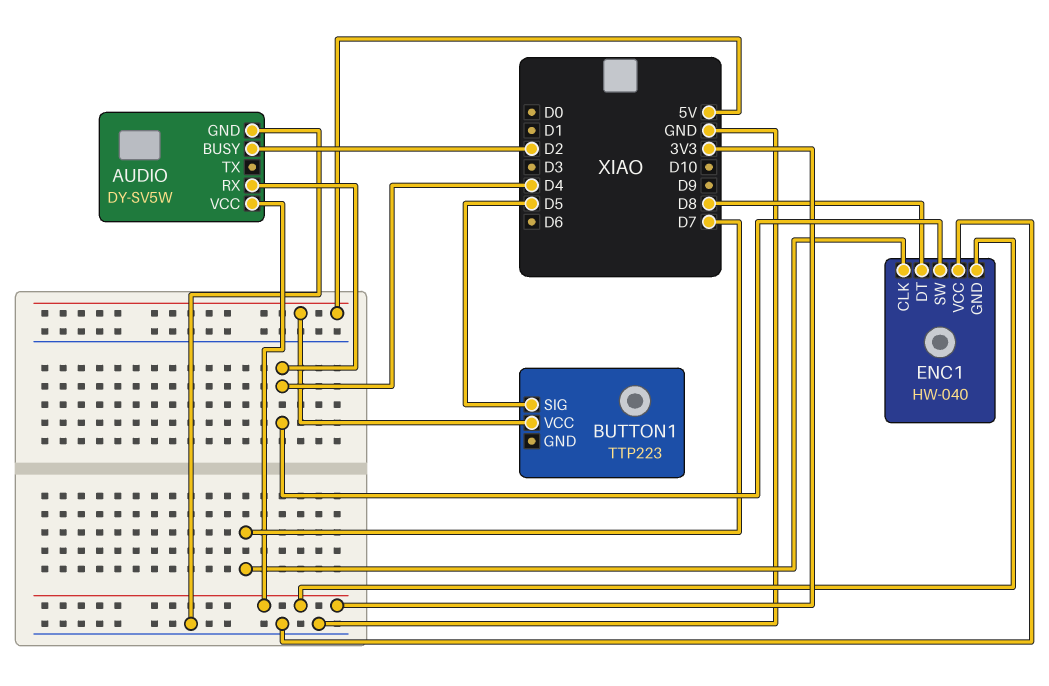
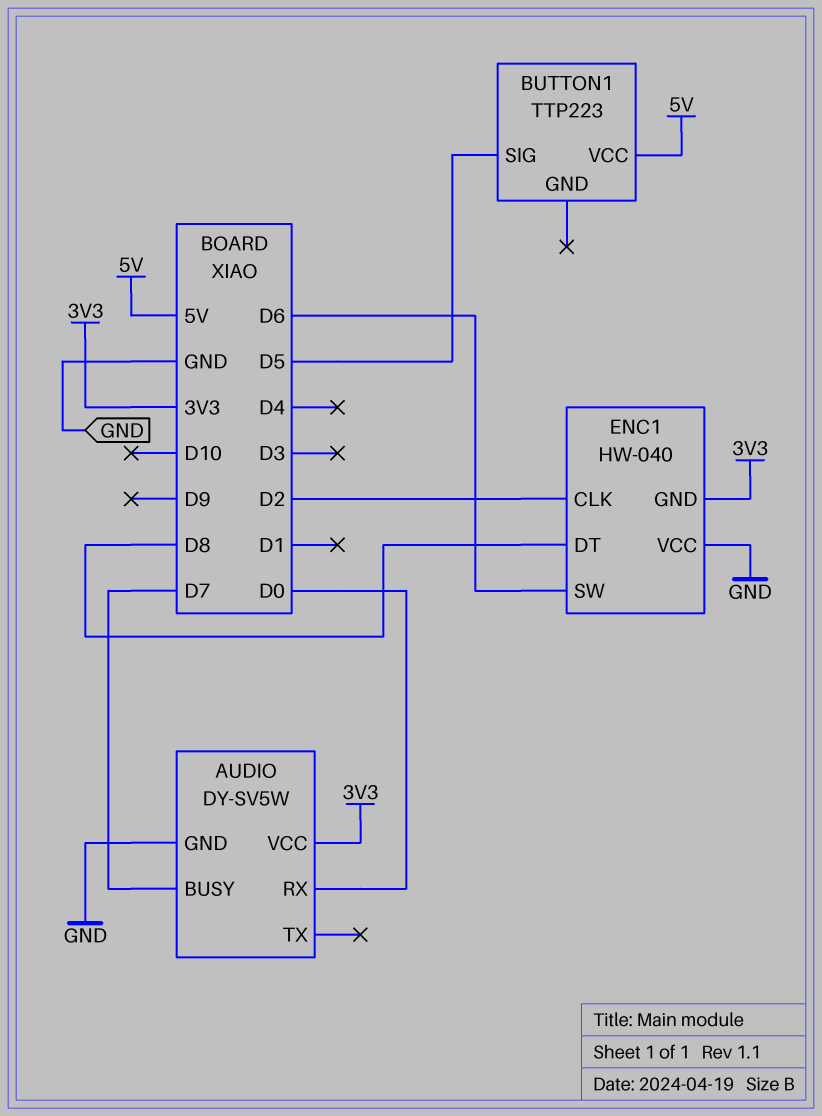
AUDIO pin BUSY: D2 -> D7
AUDIO pin RX: D4 -> D0
ENC1 pin CLK: D7 -> D2
ENC1 pin SW: D4 -> D6

